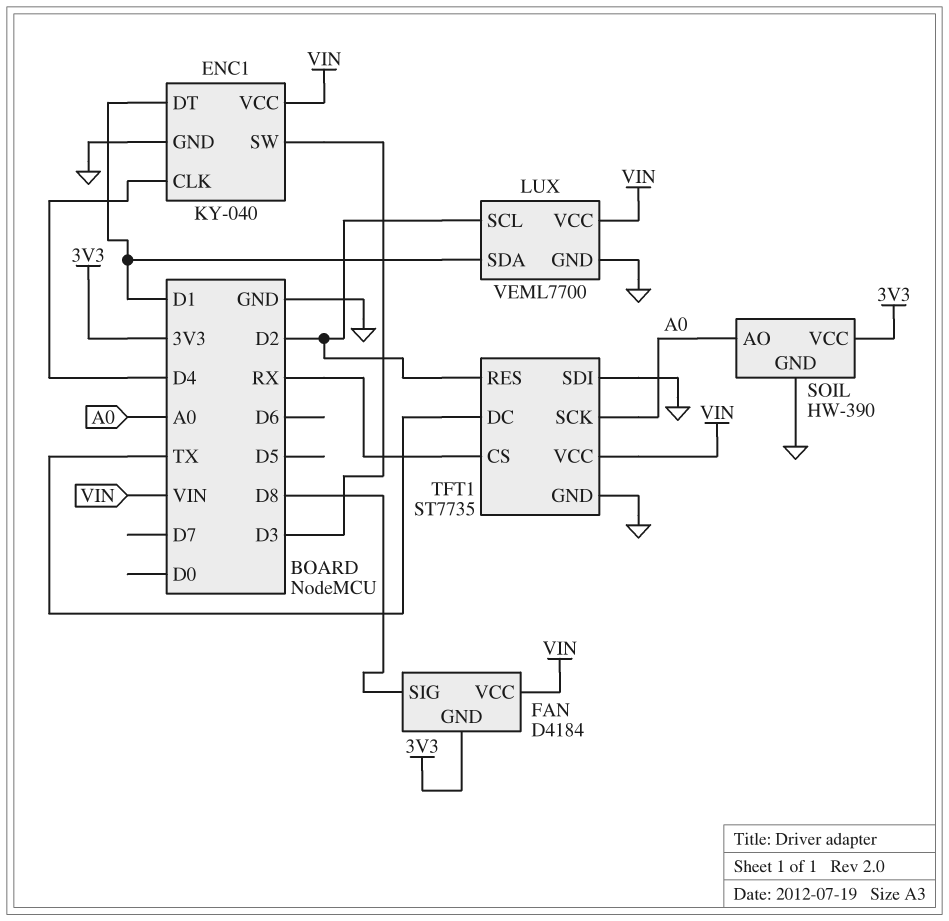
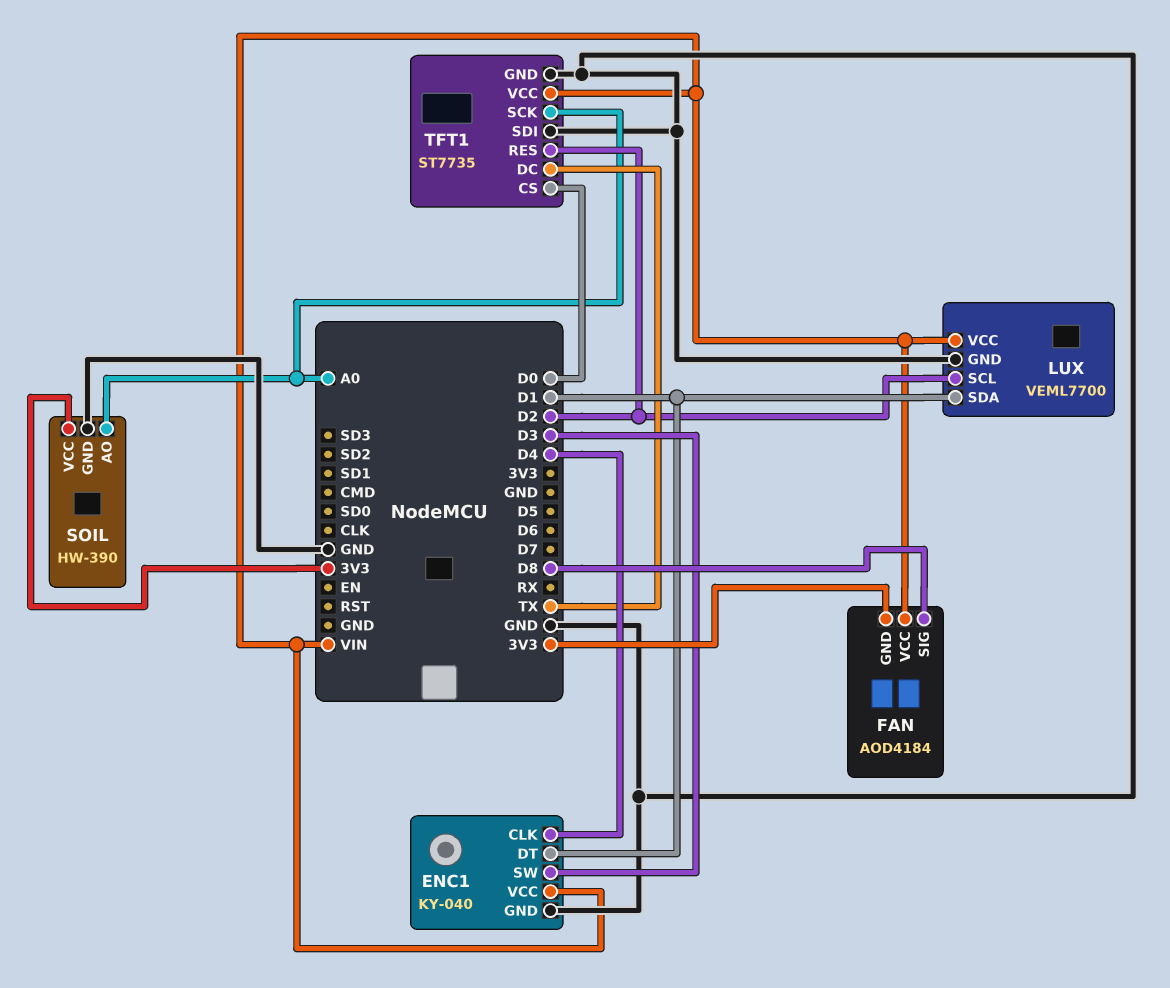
FAN: D4184 -> AOD4184
TFT1 pin CS: RX -> D0

